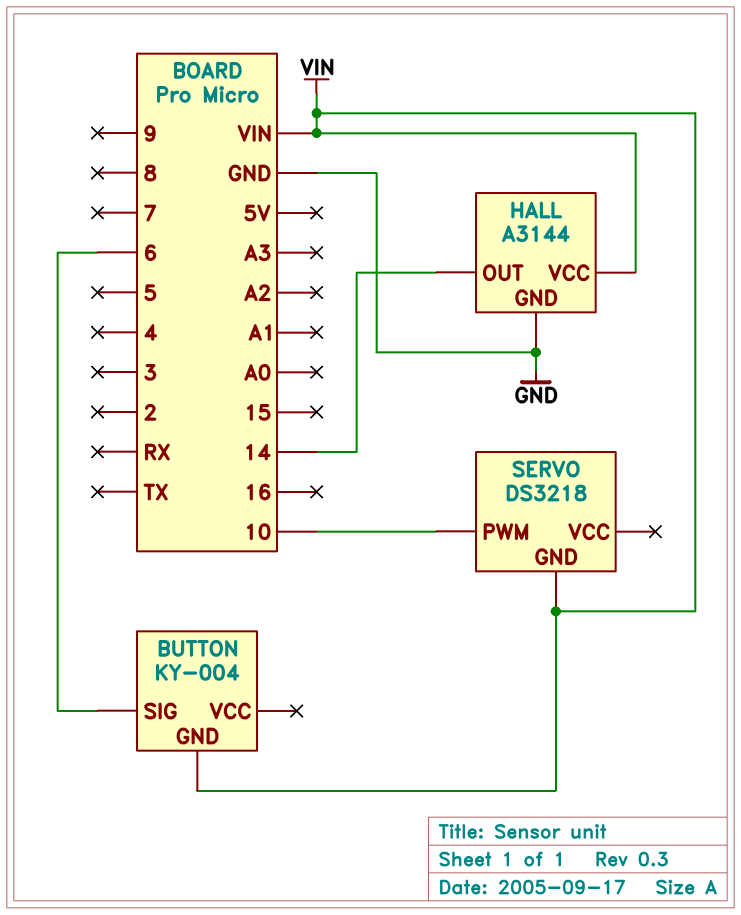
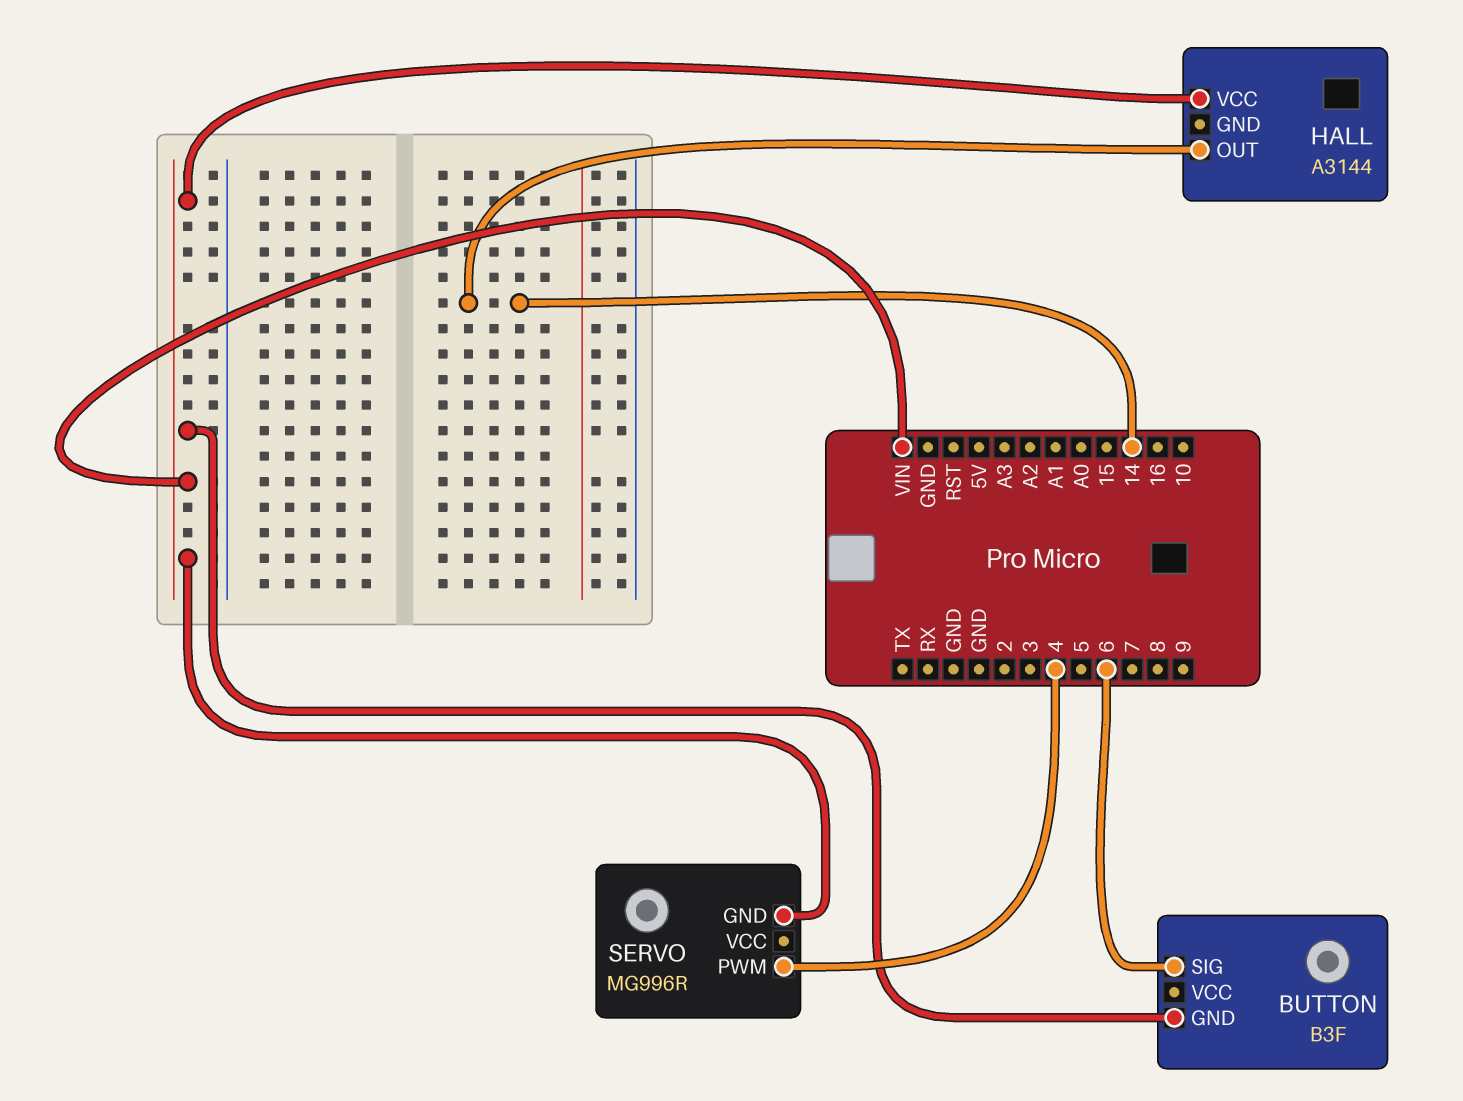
BUTTON: KY-004 -> B3F
HALL pin GND: GND -> none
SERVO: DS3218 -> MG996R
SERVO pin PWM: 10 -> 4

